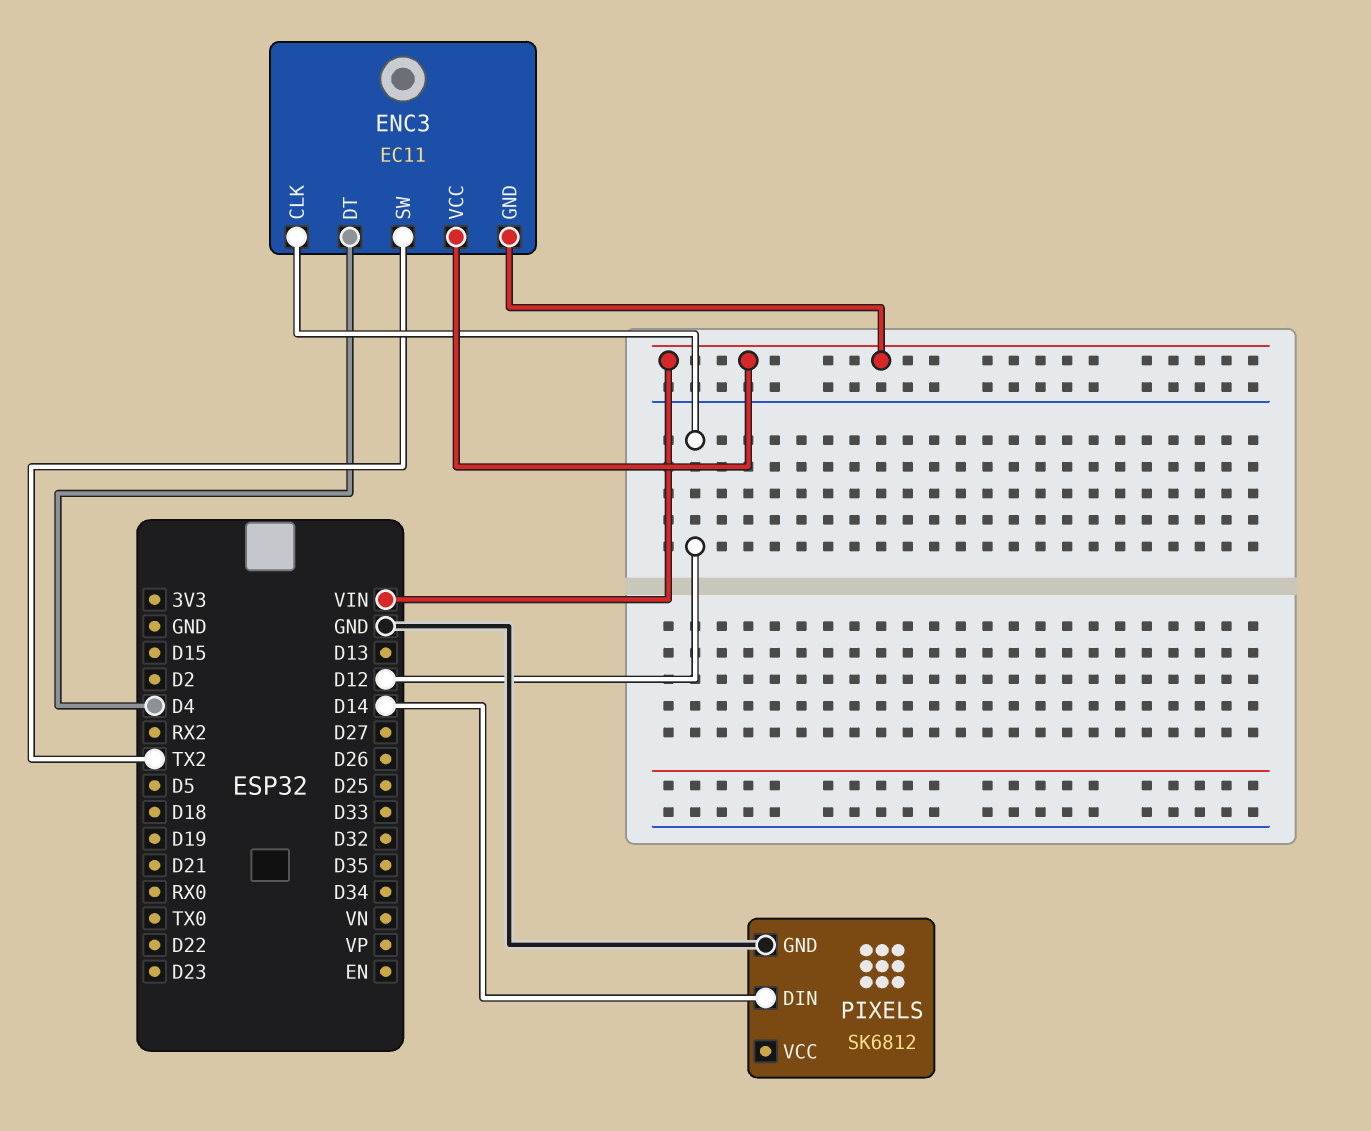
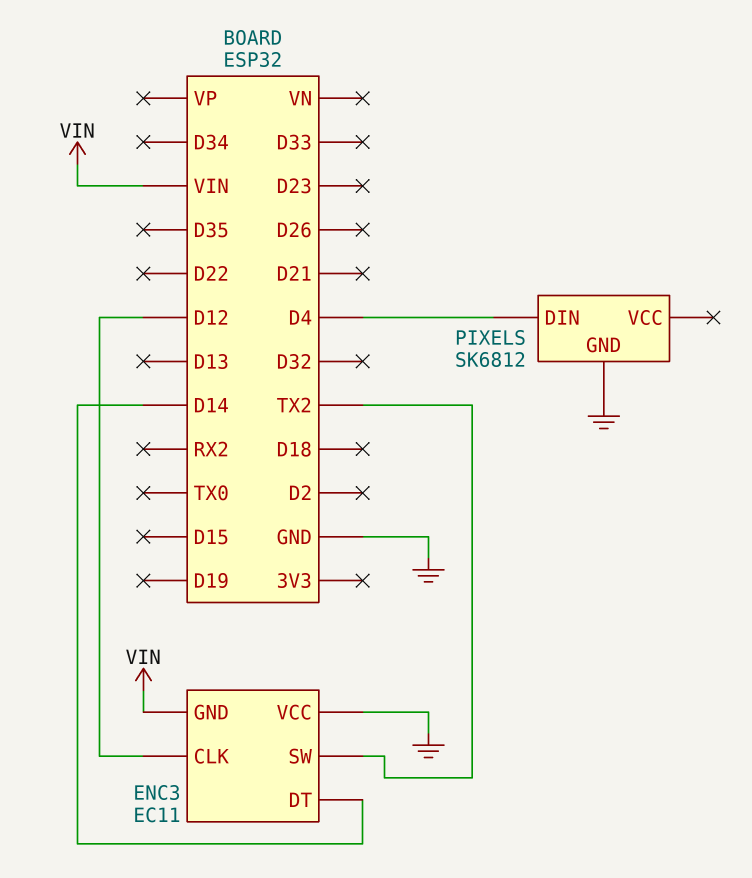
ENC3 pin DT: D4 -> D14
ENC3 pin VCC: VIN -> GND
PIXELS pin DIN: D14 -> D4

